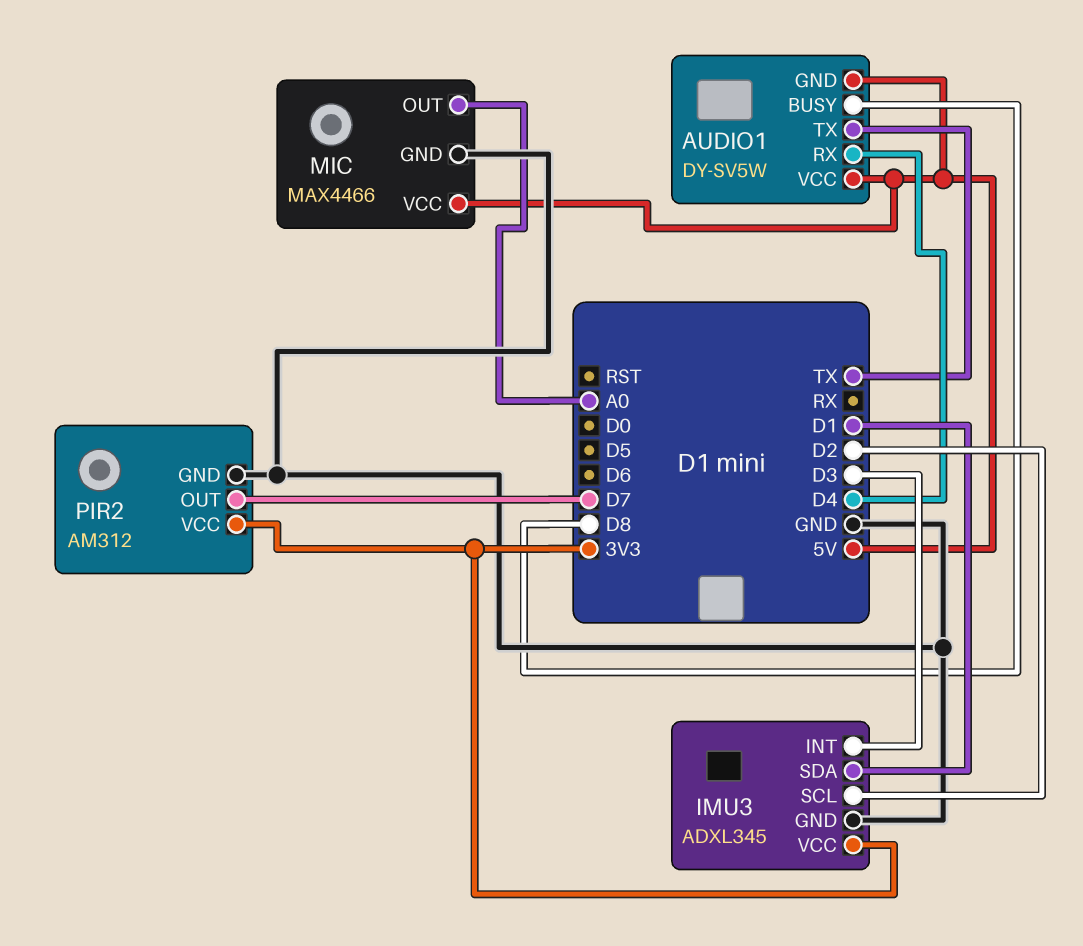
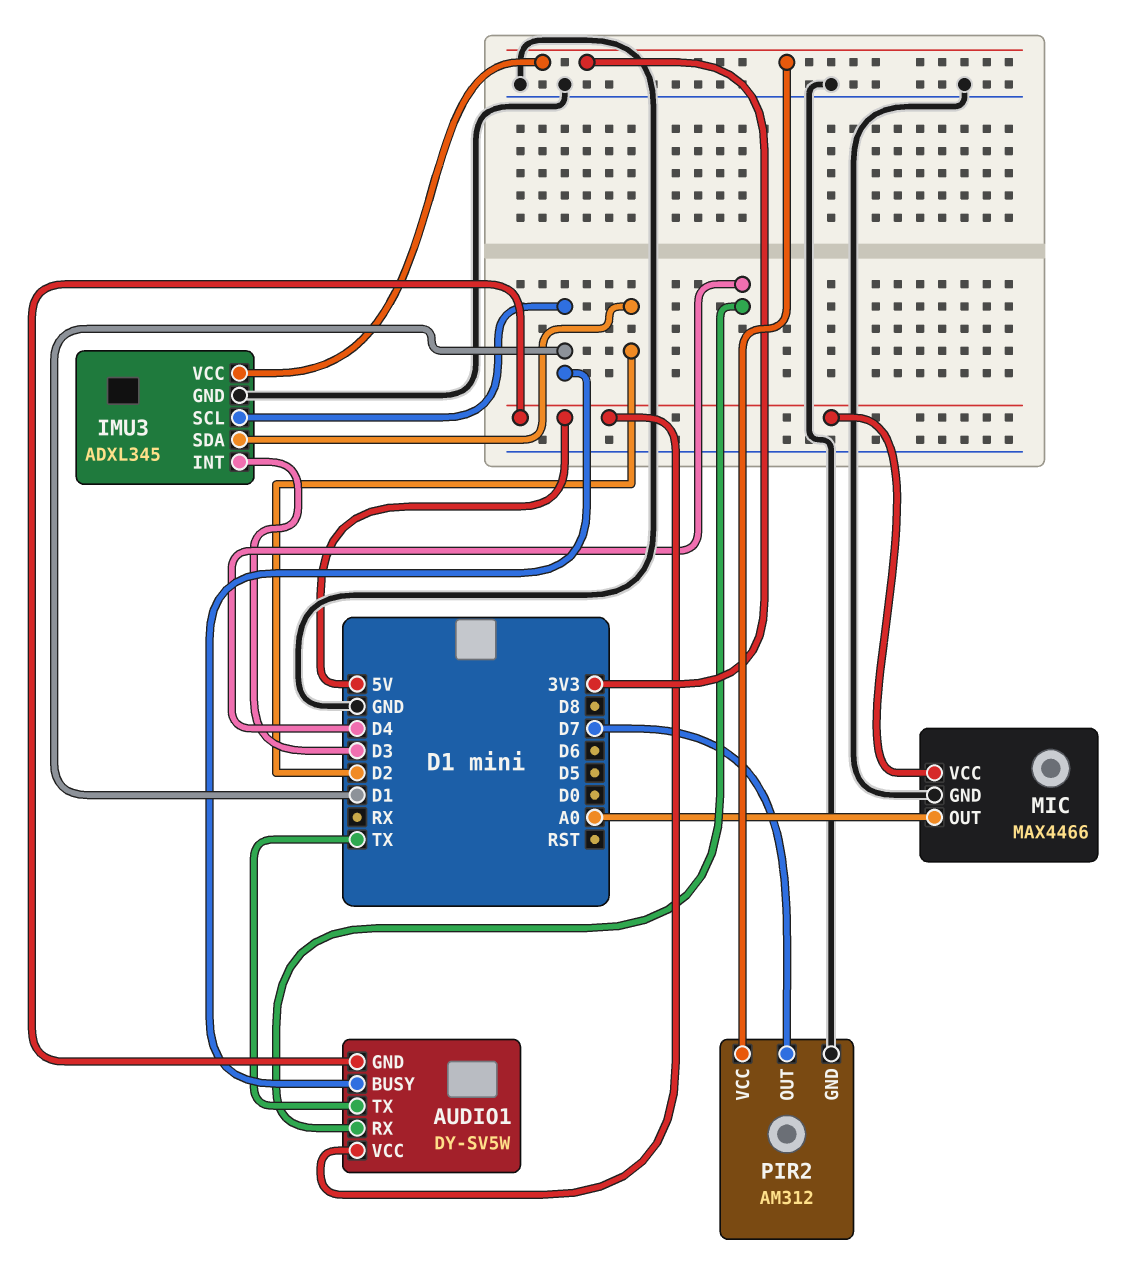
AUDIO1 pin BUSY: D8 -> D1
IMU3 pin SCL: D2 -> D1
IMU3 pin SDA: D1 -> D2

